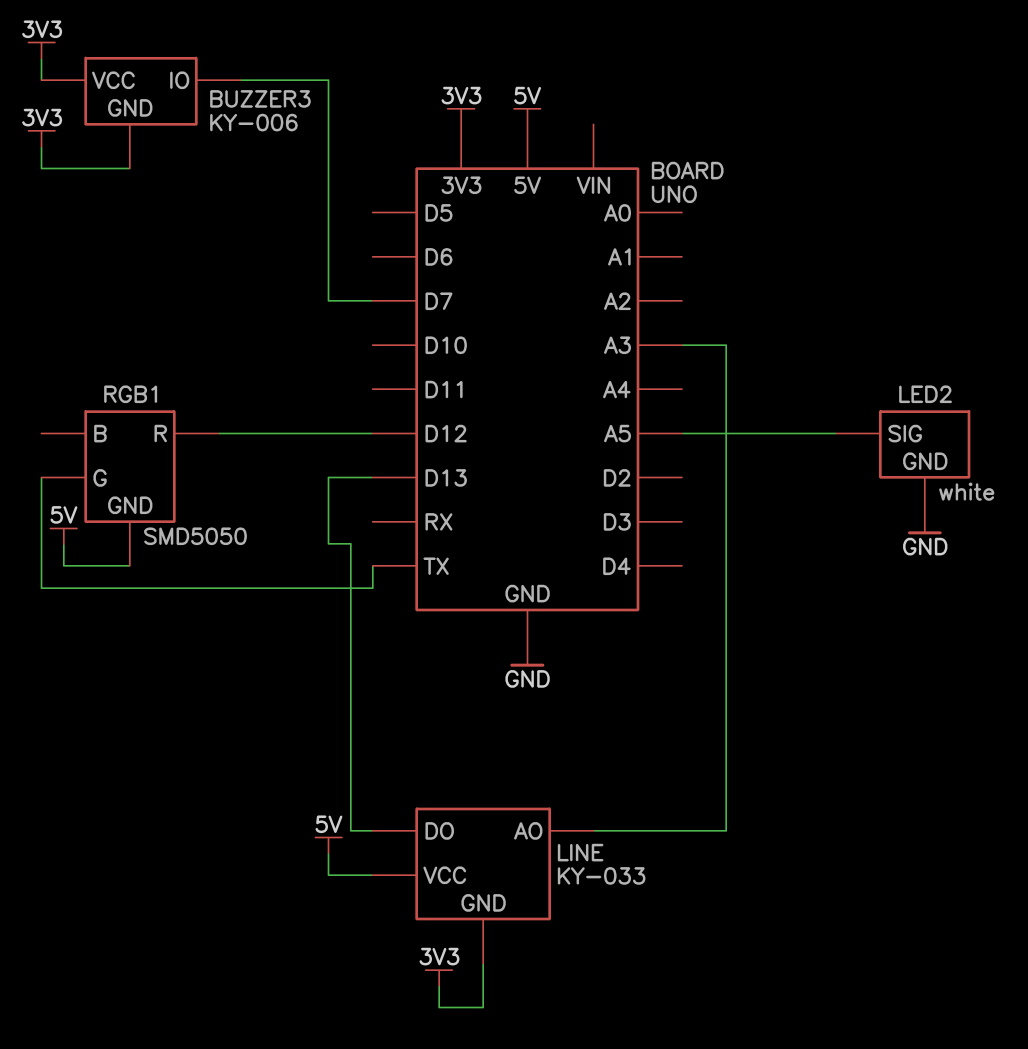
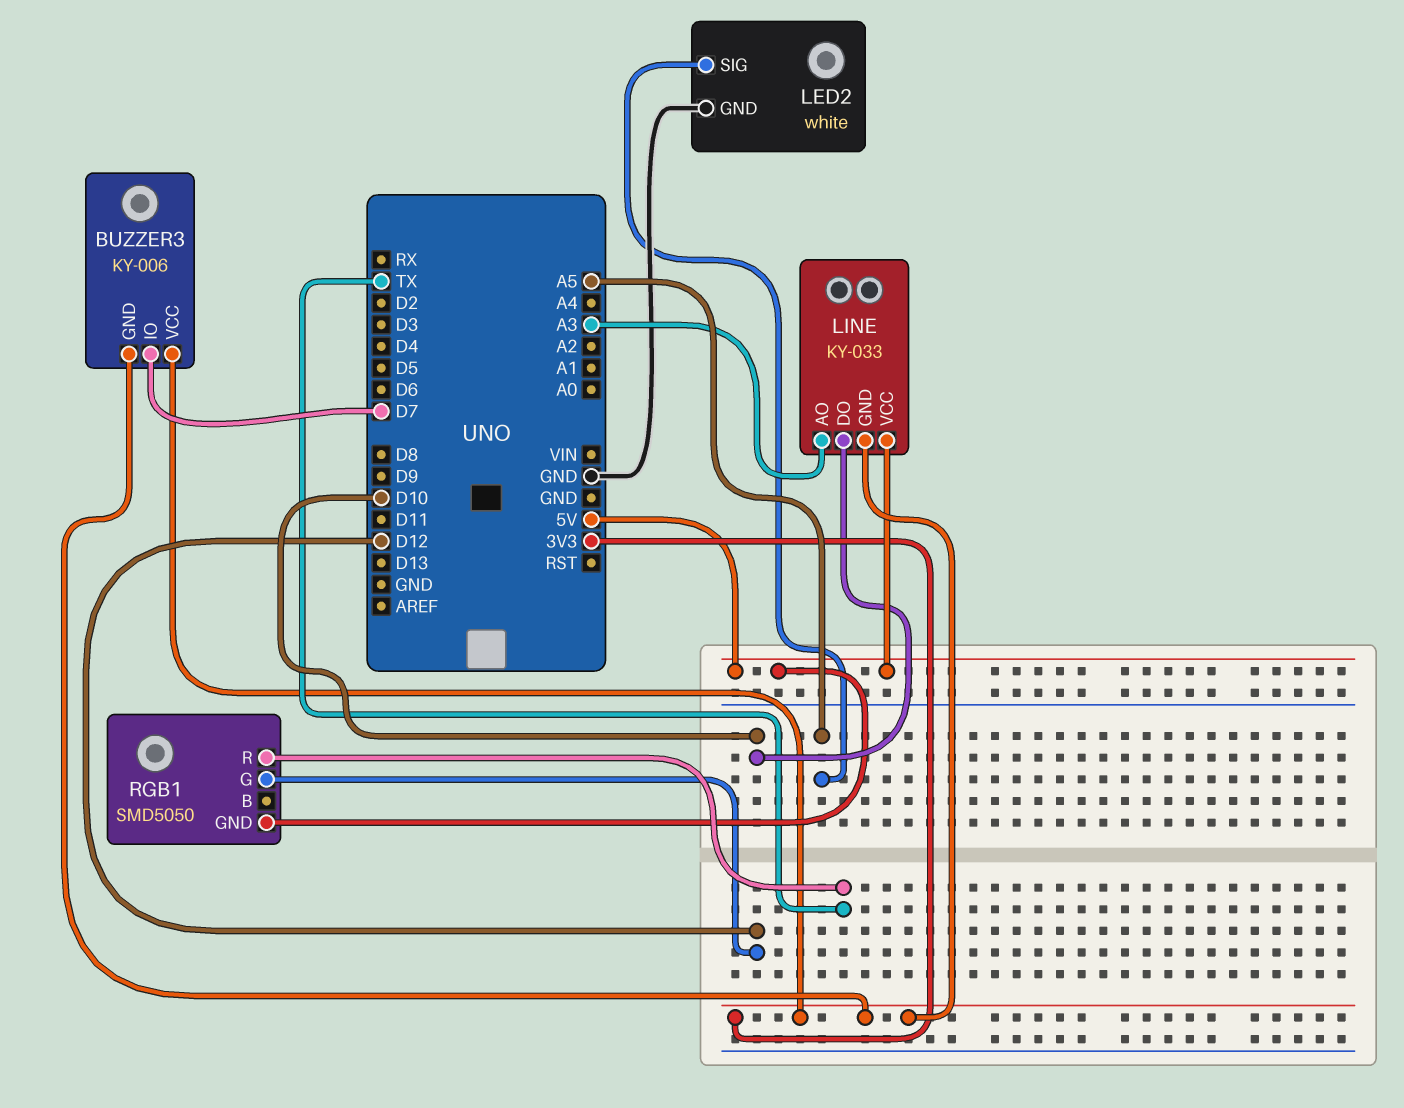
LINE pin DO: D13 -> D10
RGB1 pin G: TX -> D12
RGB1 pin R: D12 -> TX

